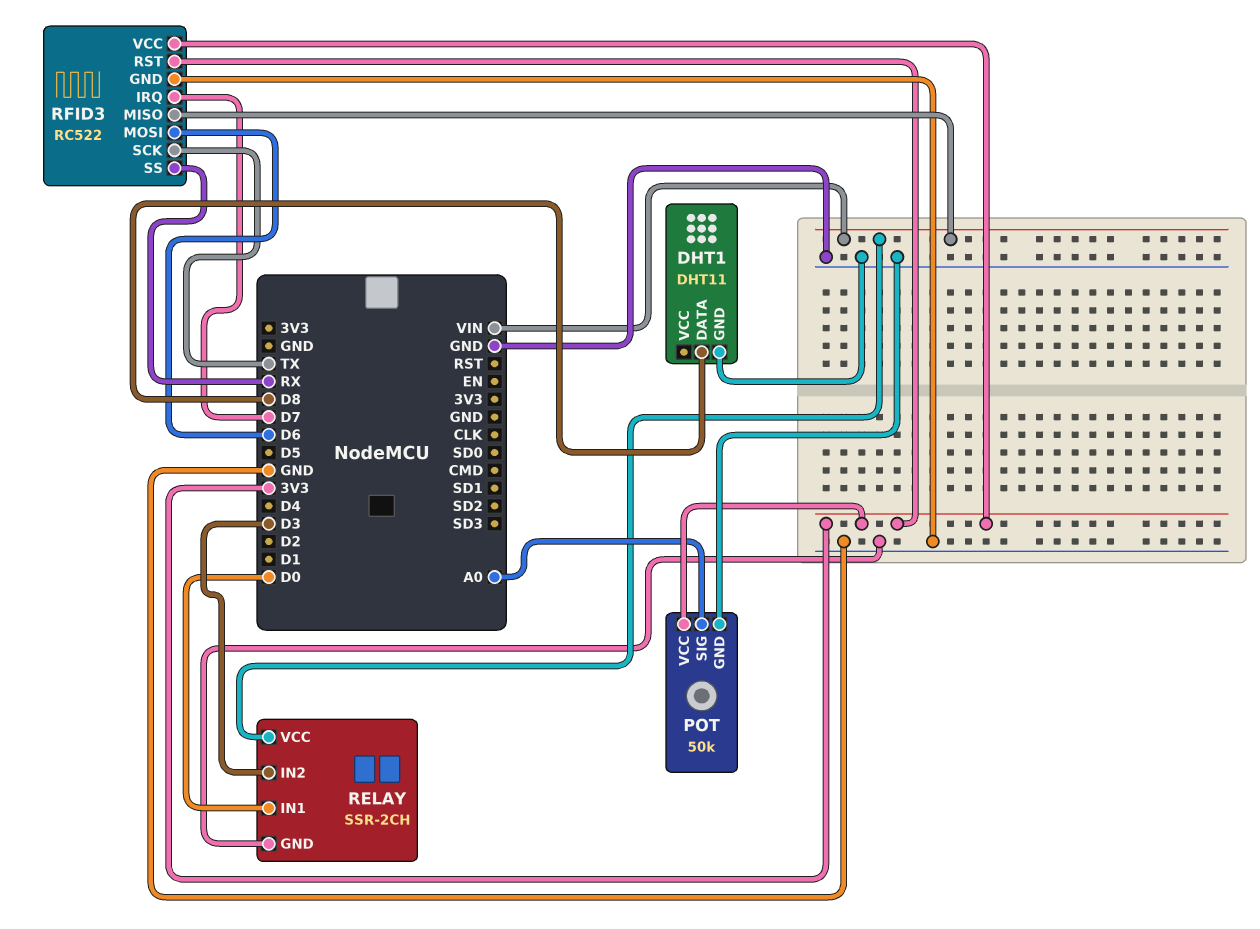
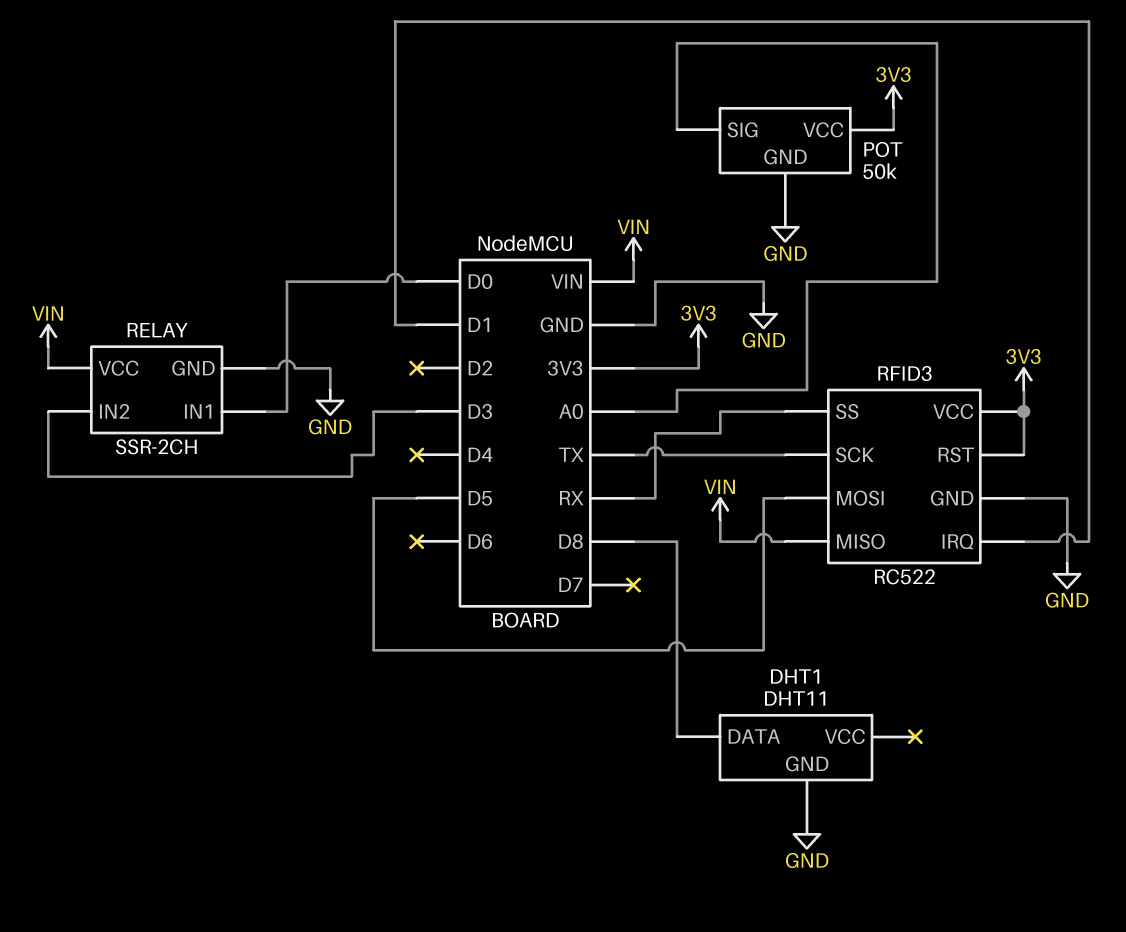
RFID3 pin IRQ: D7 -> D1
RFID3 pin MOSI: D6 -> D5

